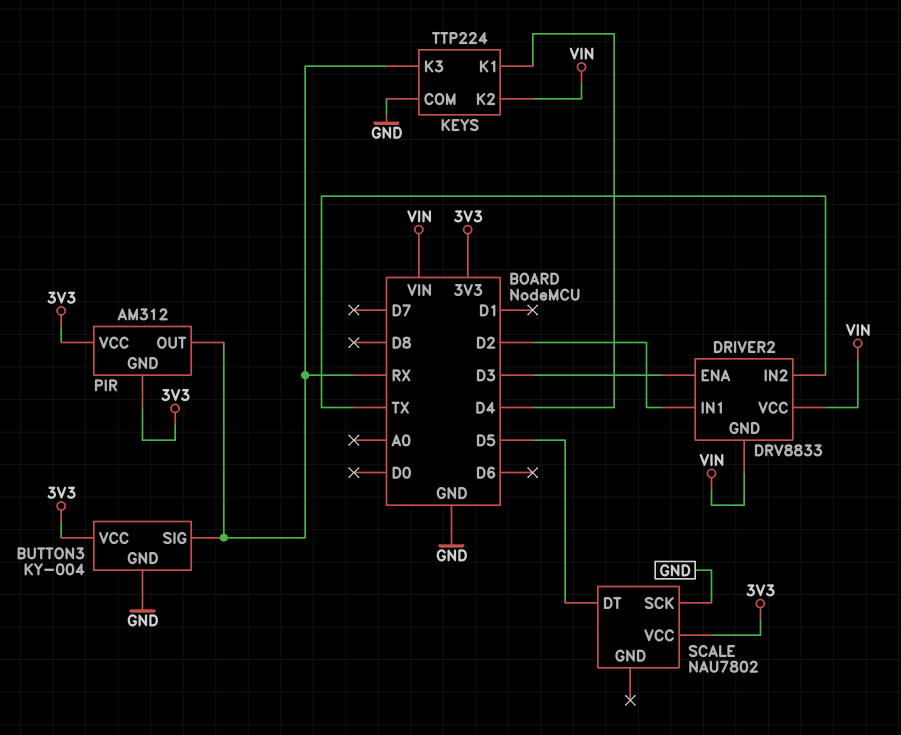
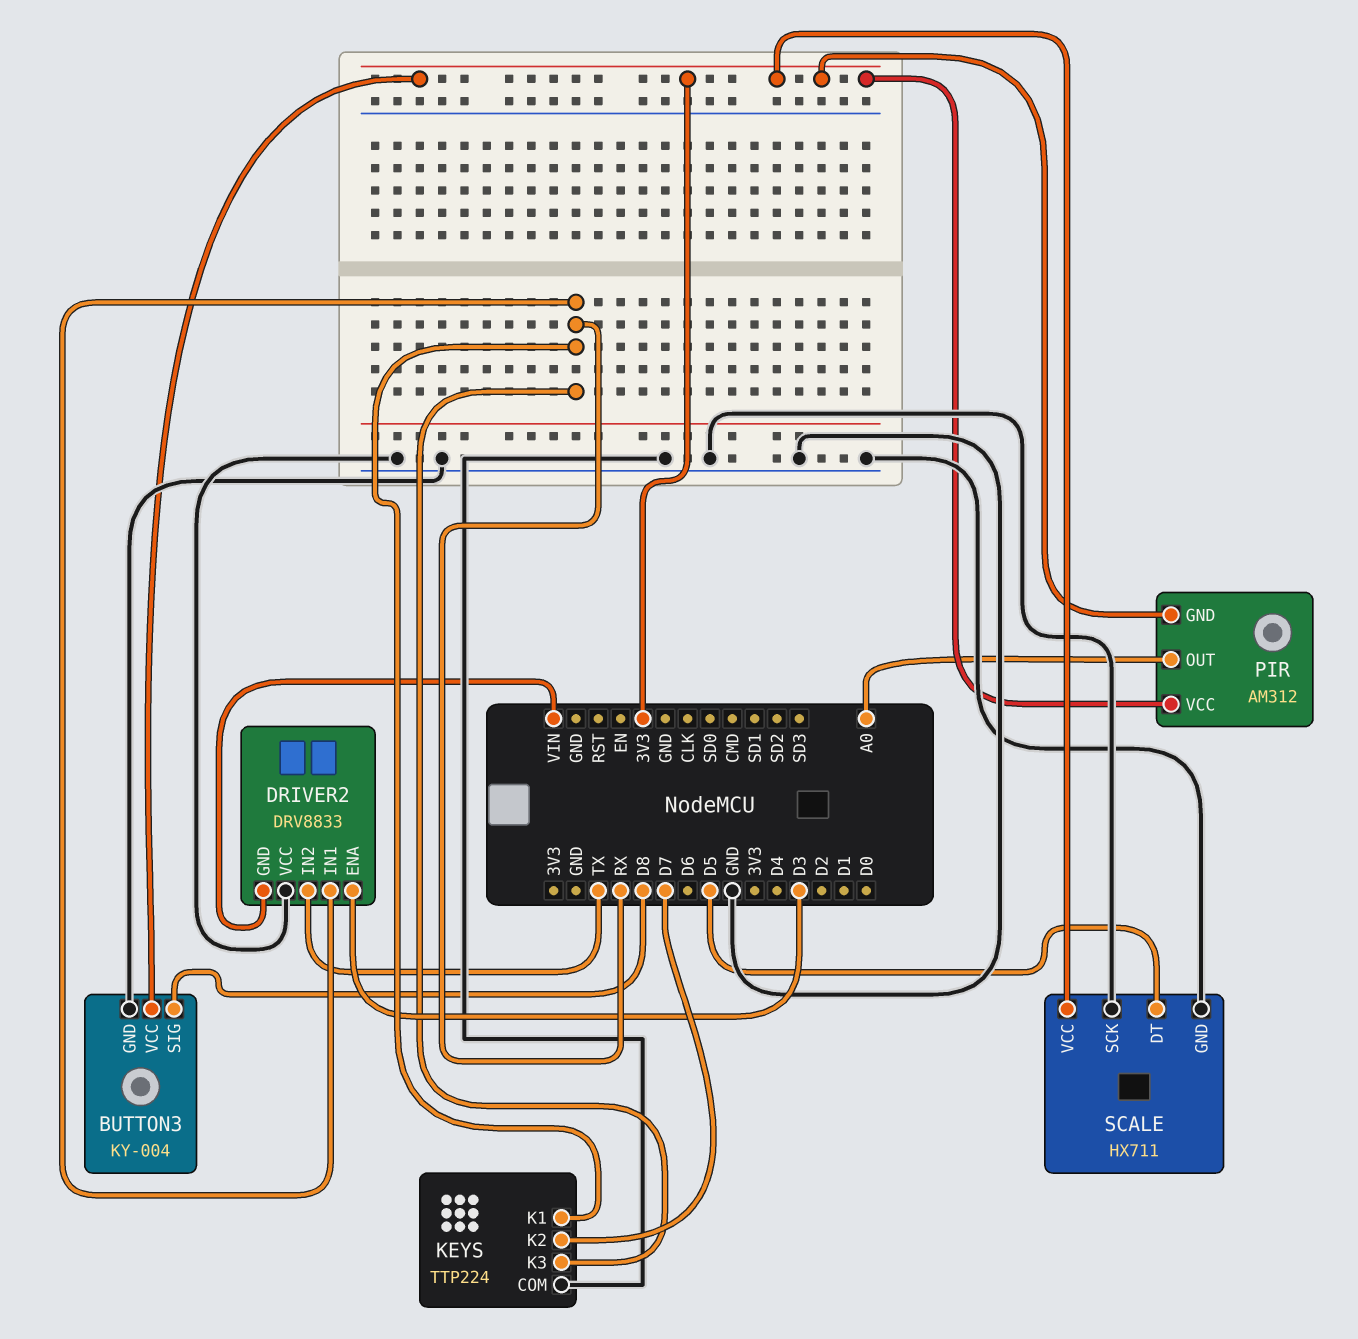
BUTTON3 pin SIG: RX -> D8
DRIVER2 pin IN1: D2 -> RX
DRIVER2 pin VCC: VIN -> GND
KEYS pin K1: D4 -> RX
KEYS pin K2: VIN -> D7
PIR pin OUT: RX -> A0
SCALE: NAU7802 -> HX711
SCALE pin GND: none -> GND

